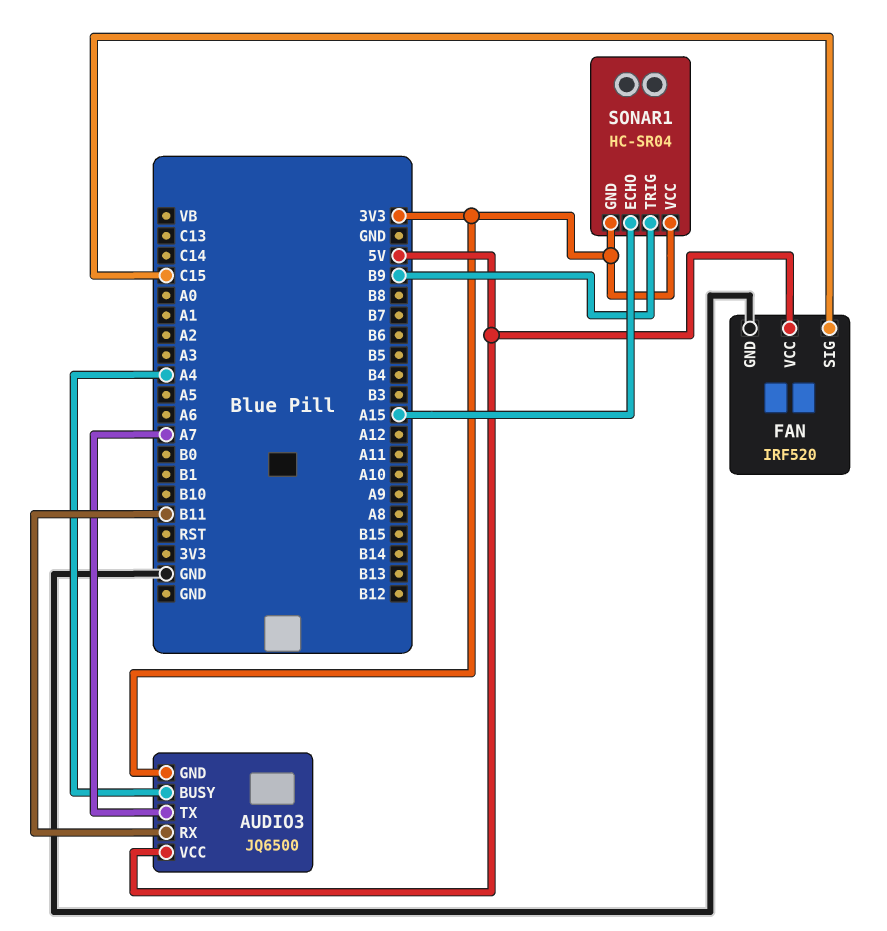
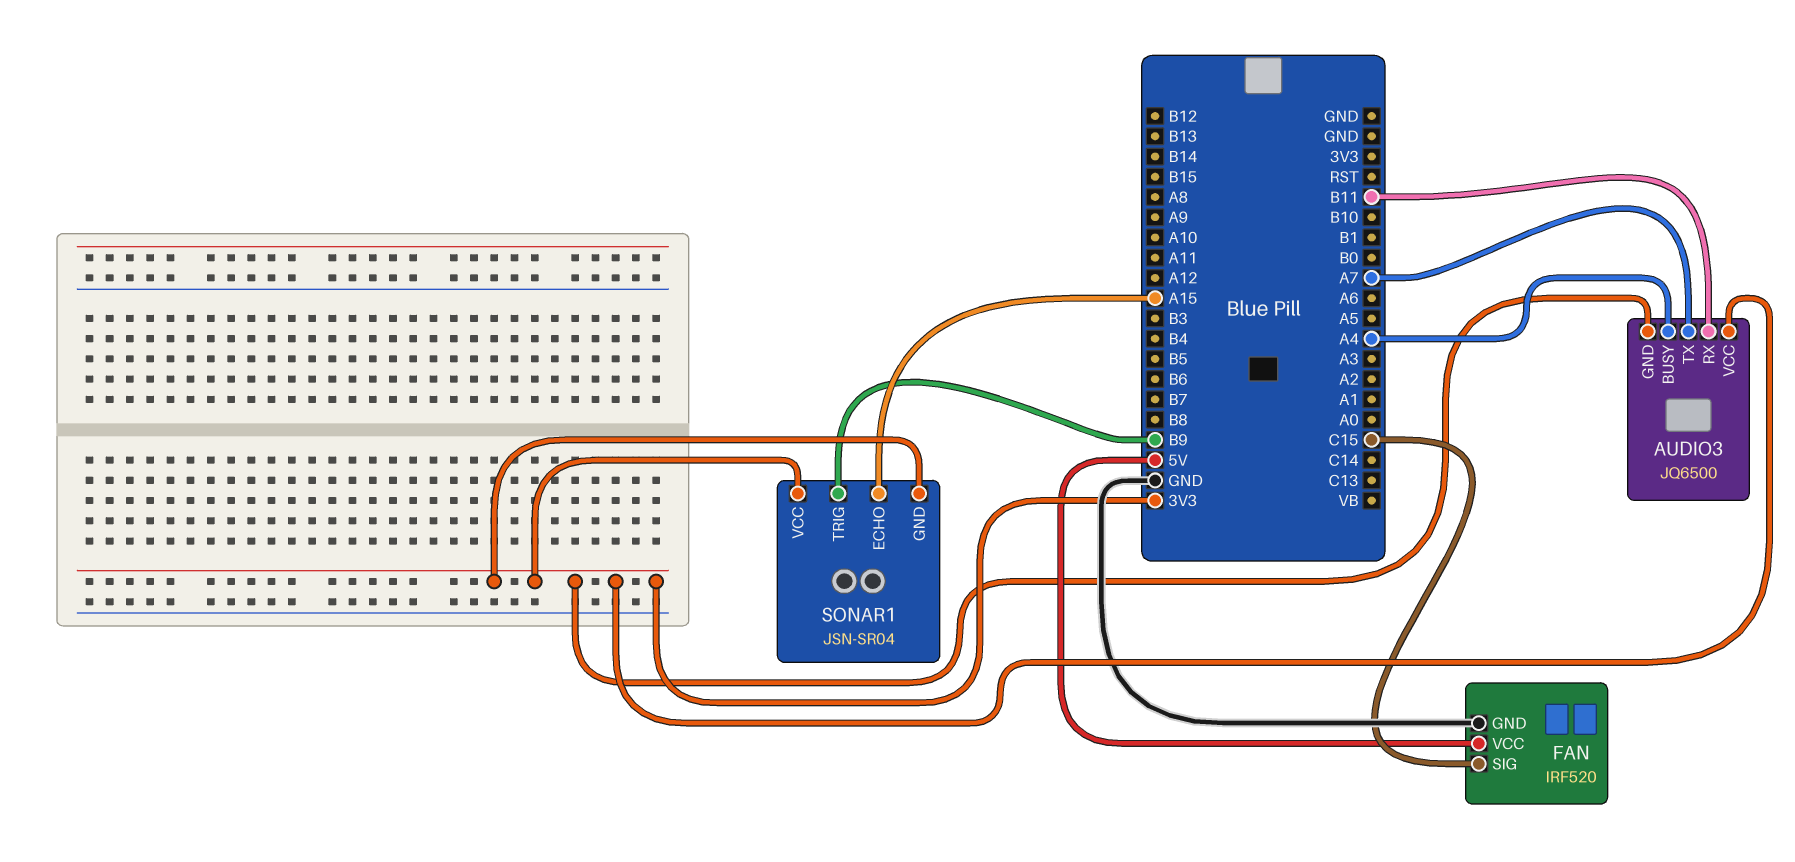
AUDIO3 pin VCC: 5V -> 3V3
SONAR1: HC-SR04 -> JSN-SR04

